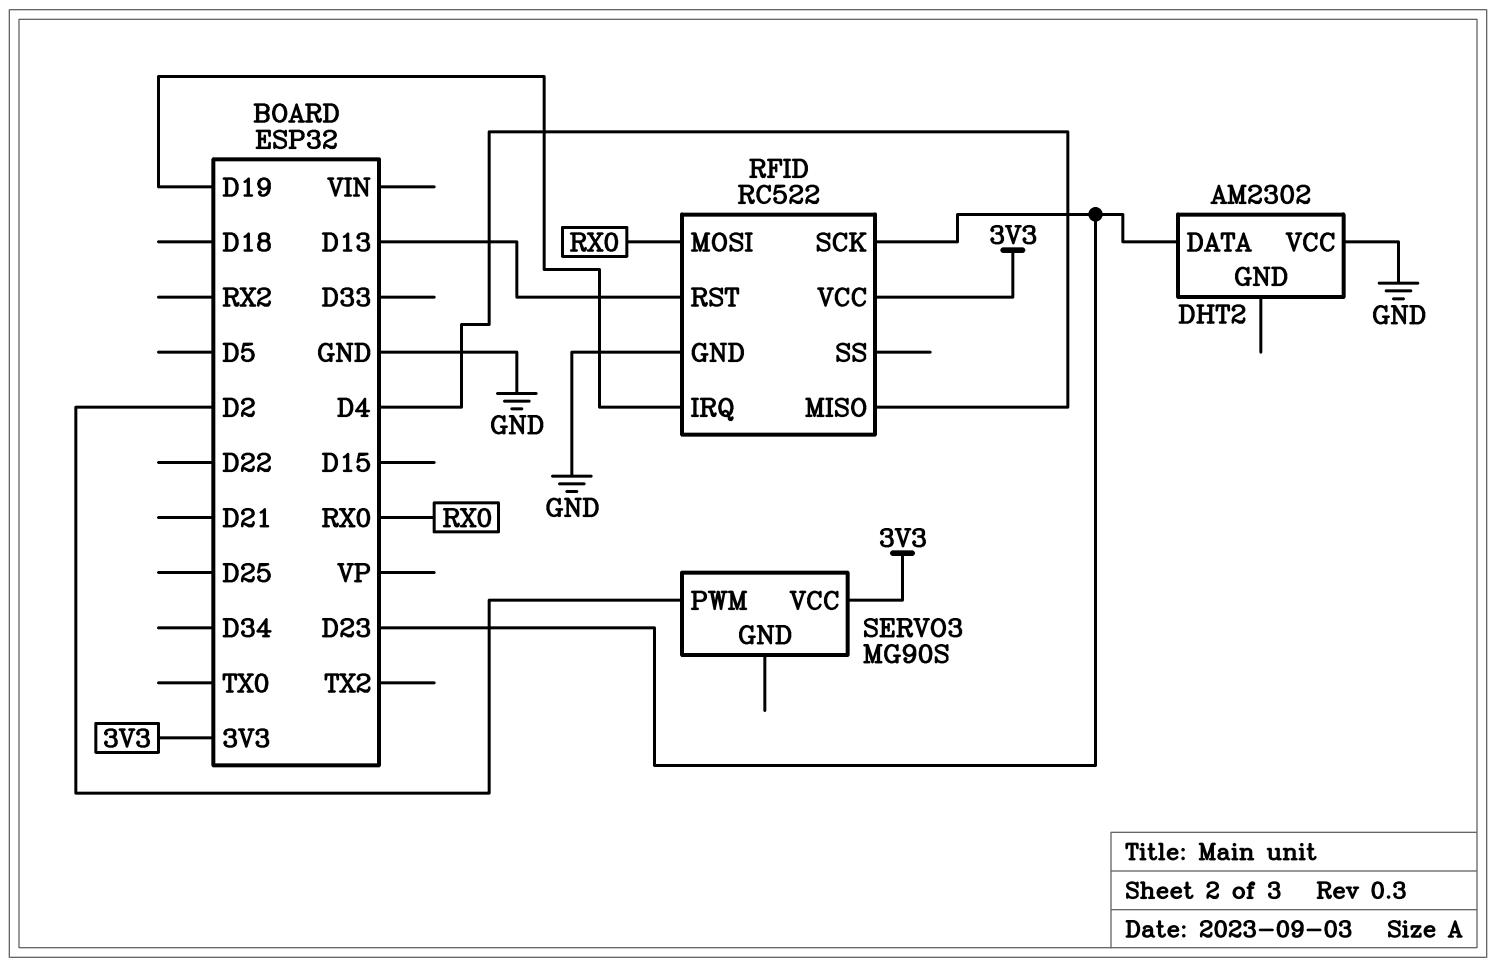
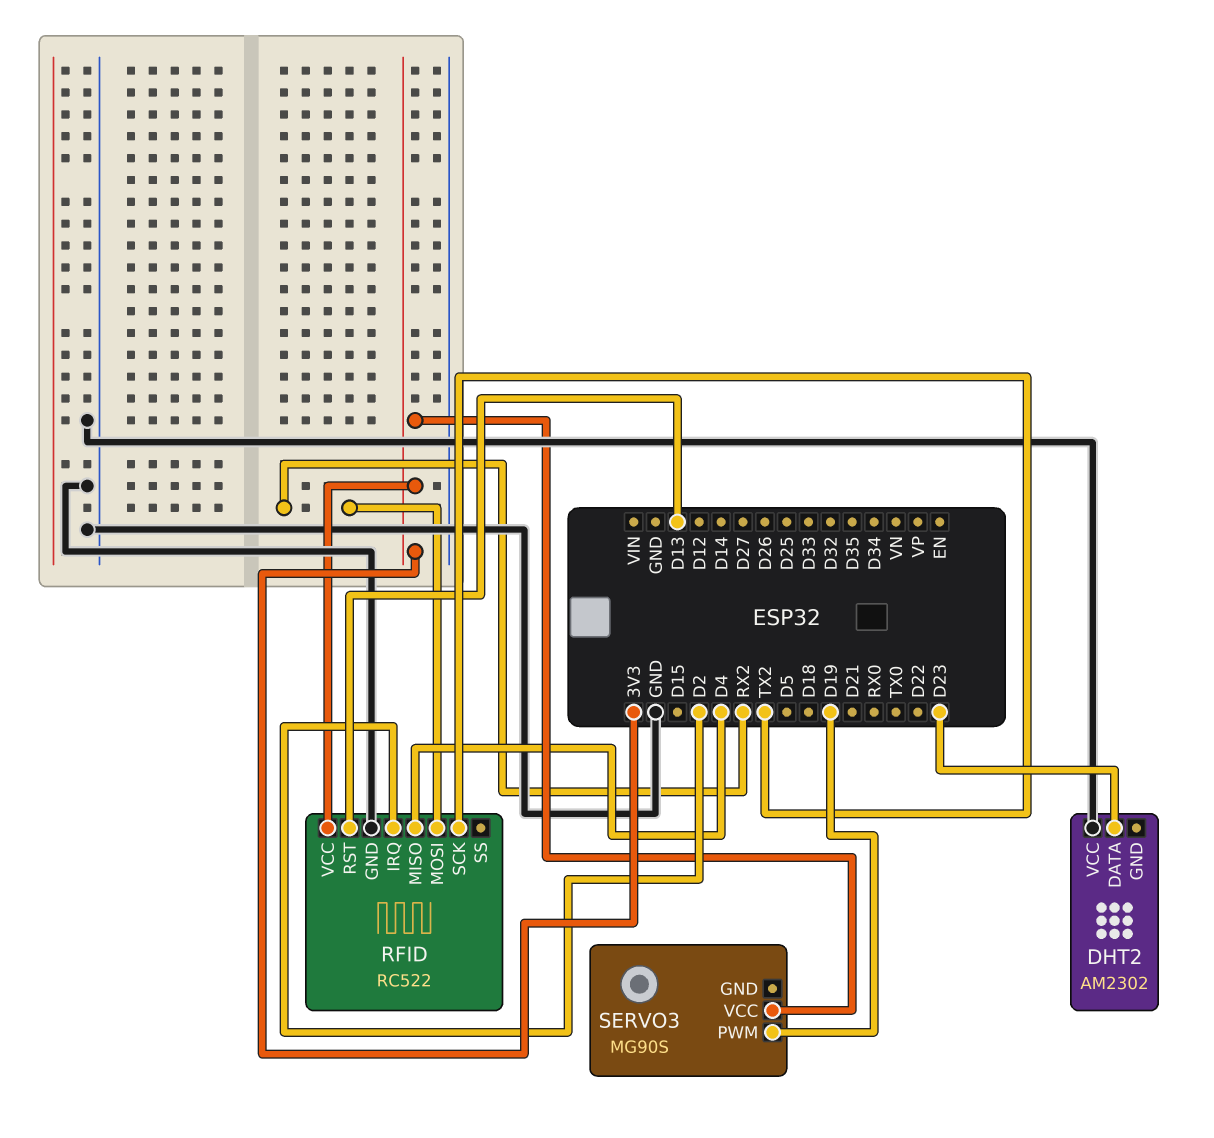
RFID pin IRQ: D19 -> D2
RFID pin MOSI: RX0 -> RX2
RFID pin SCK: D23 -> TX2
SERVO3 pin PWM: D2 -> D19

